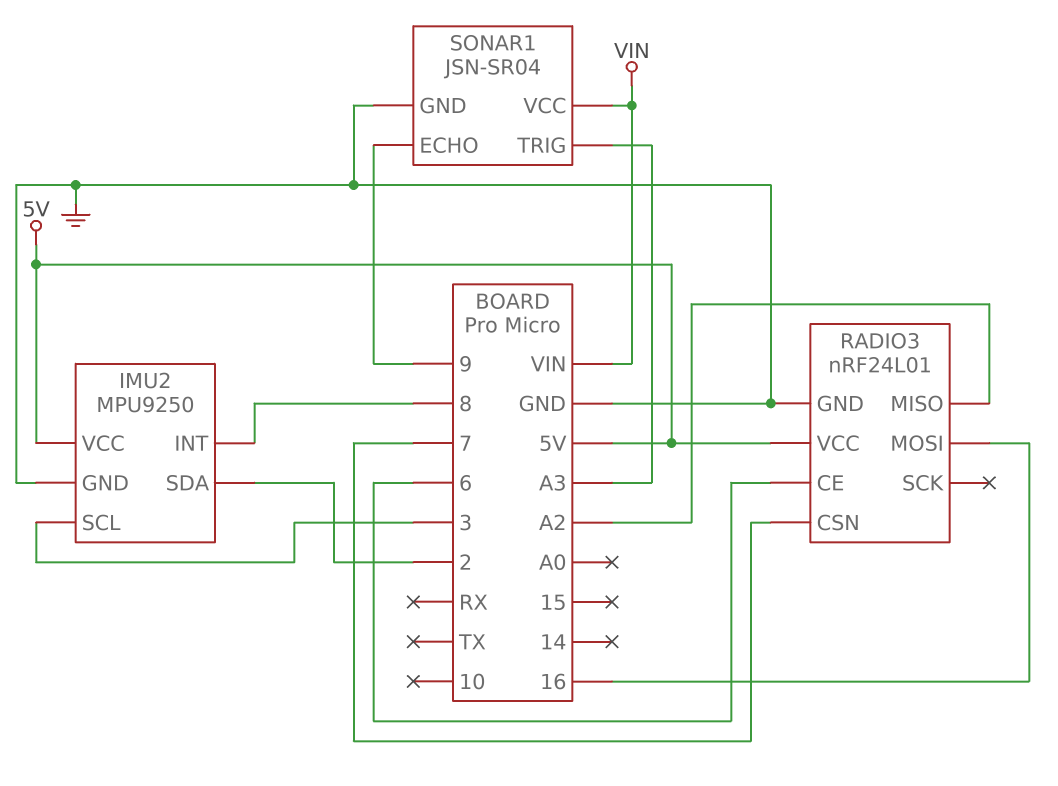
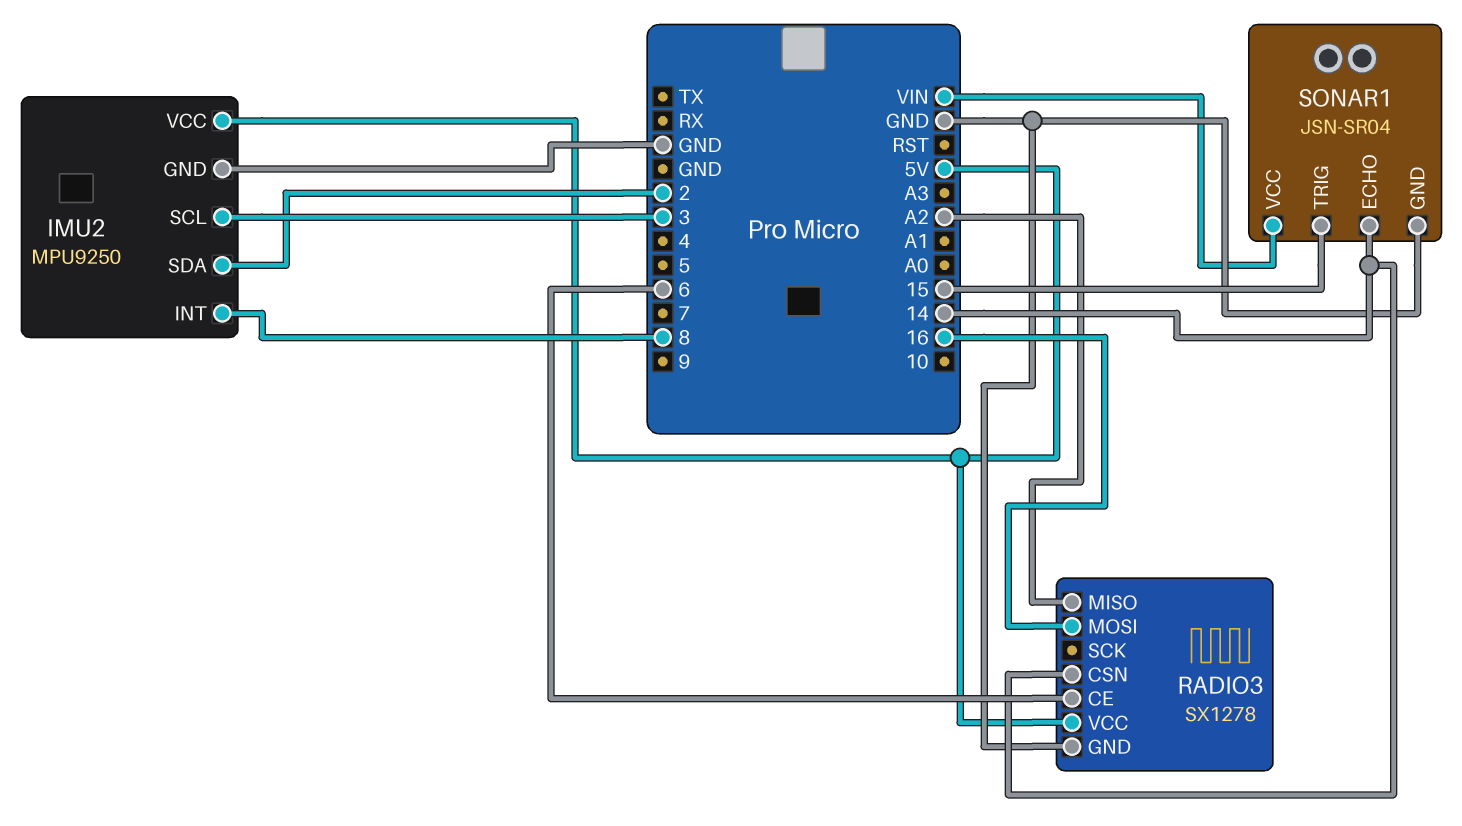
RADIO3: nRF24L01 -> SX1278
RADIO3 pin CSN: 7 -> 14
SONAR1 pin ECHO: 9 -> 14
SONAR1 pin TRIG: A3 -> 15

